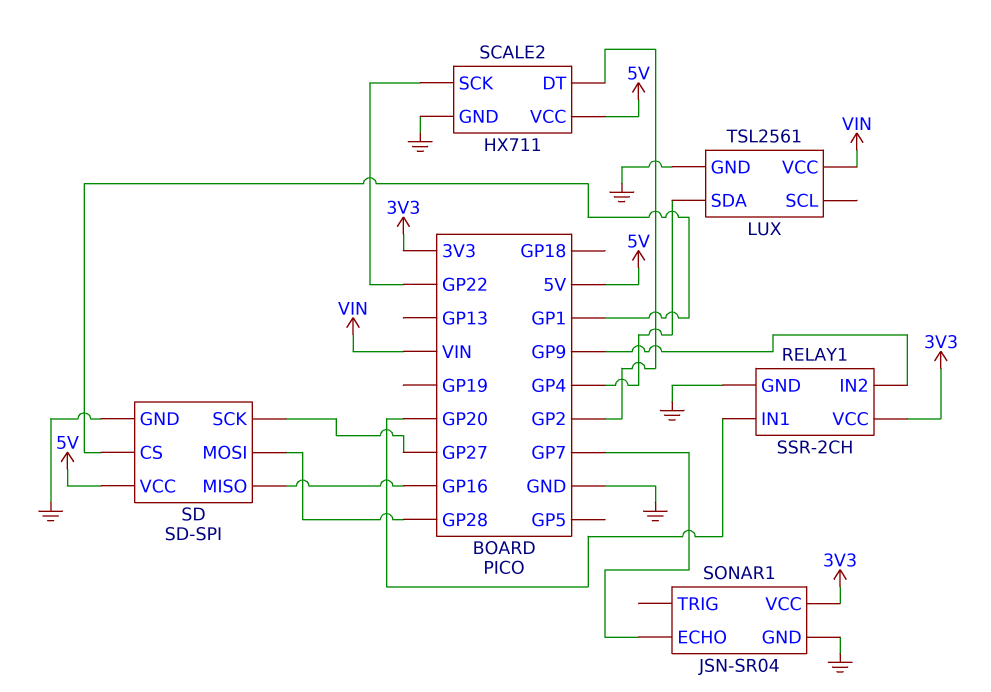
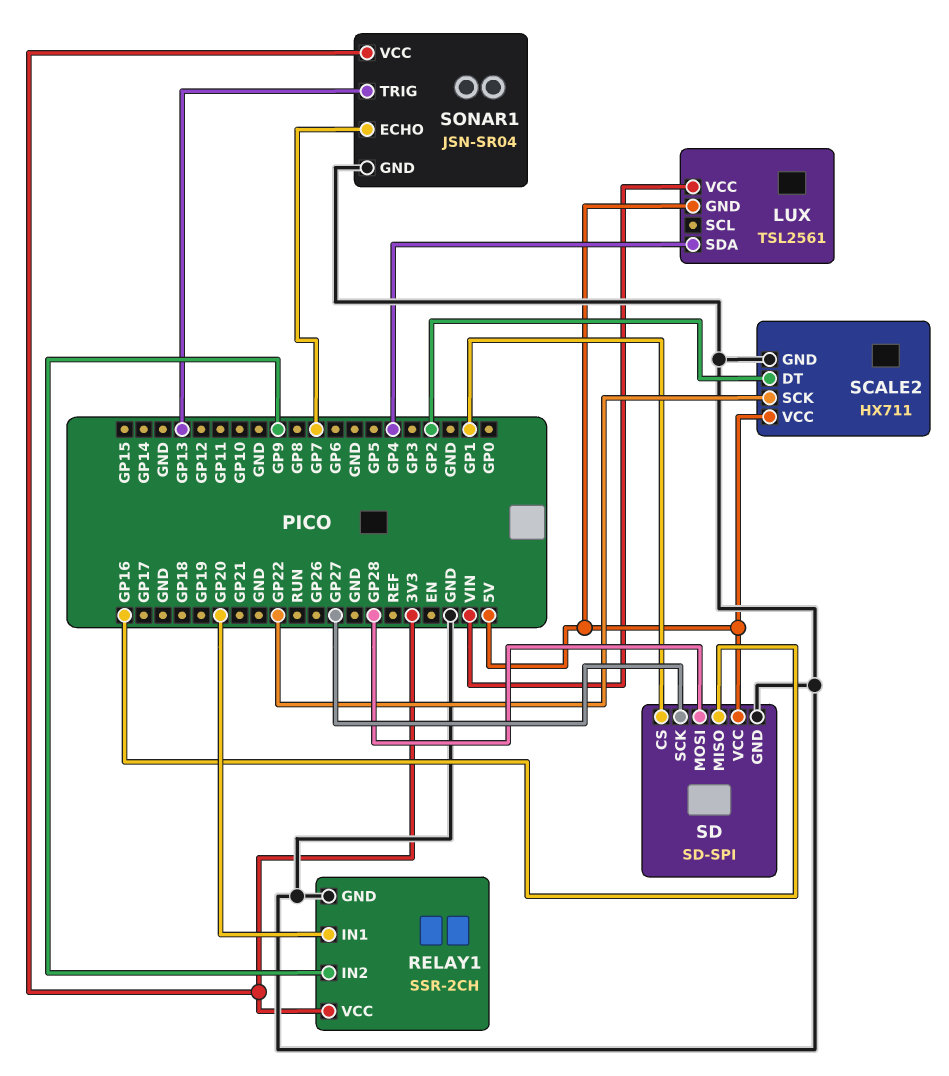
LUX pin GND: GND -> 5V
SONAR1 pin TRIG: none -> GP13

